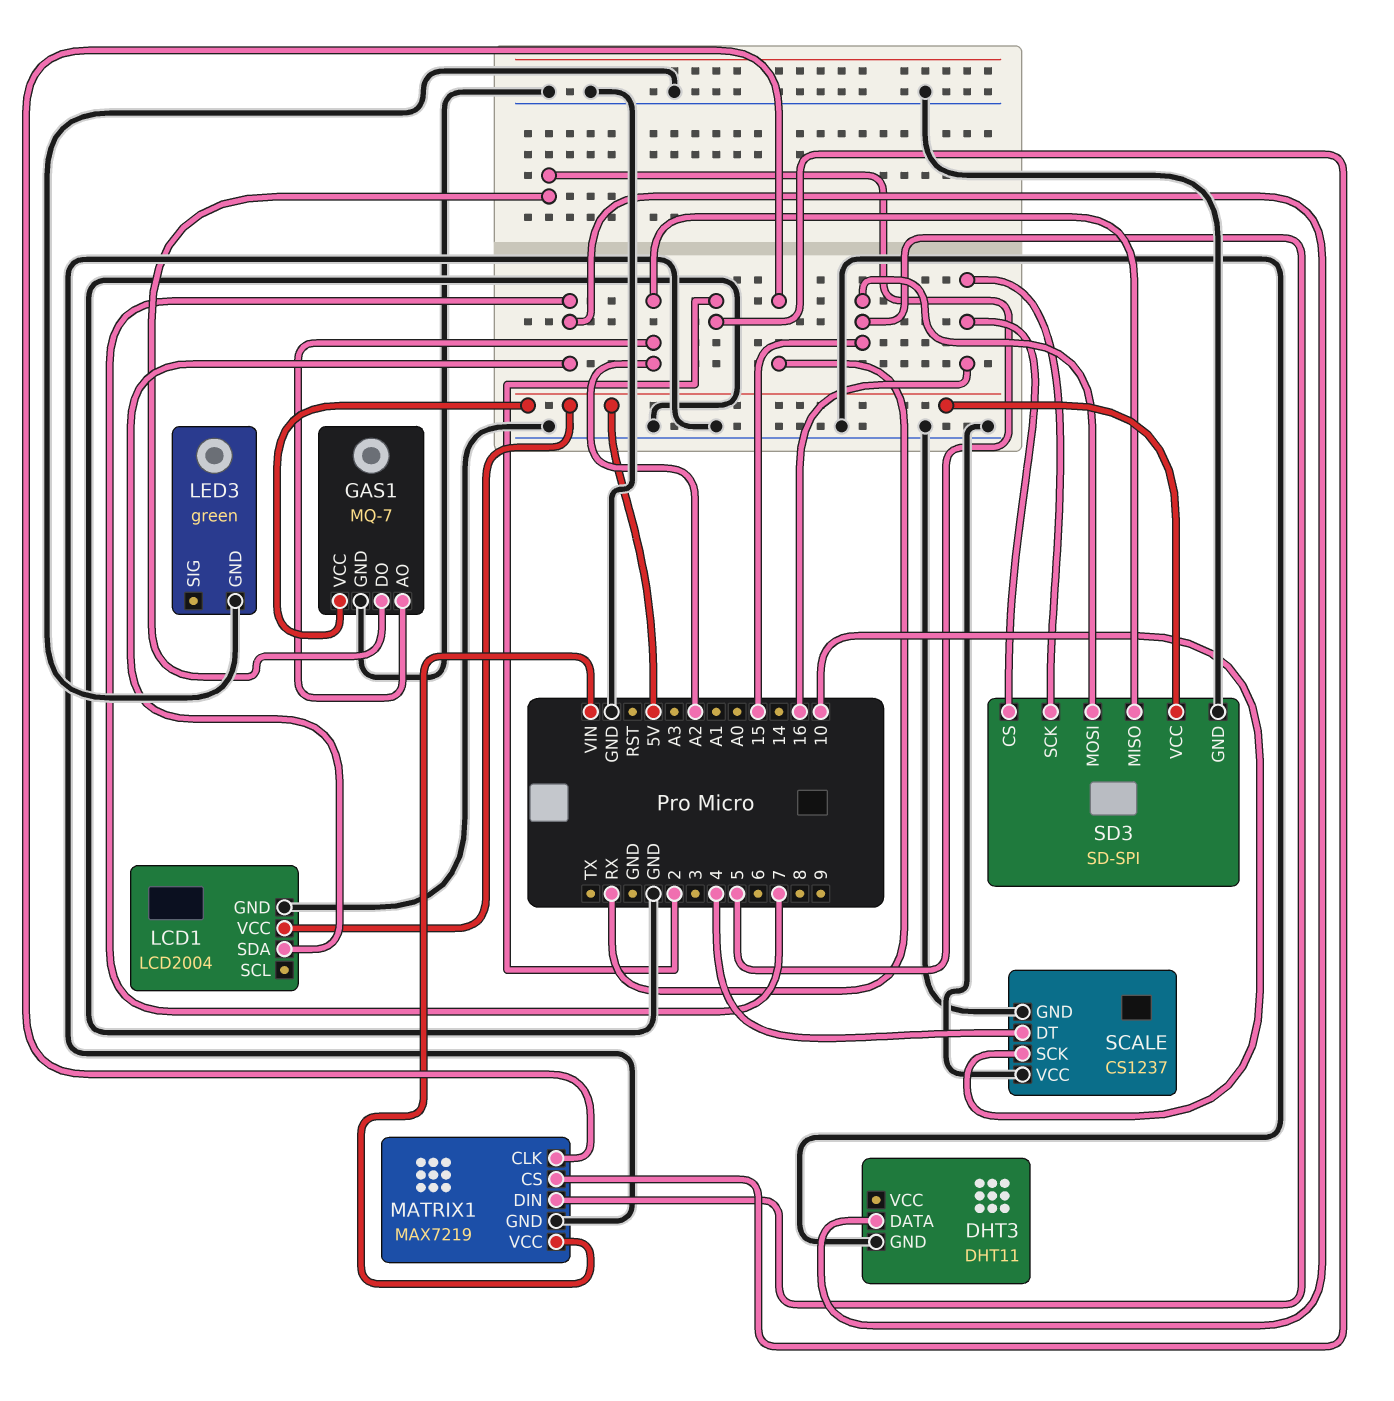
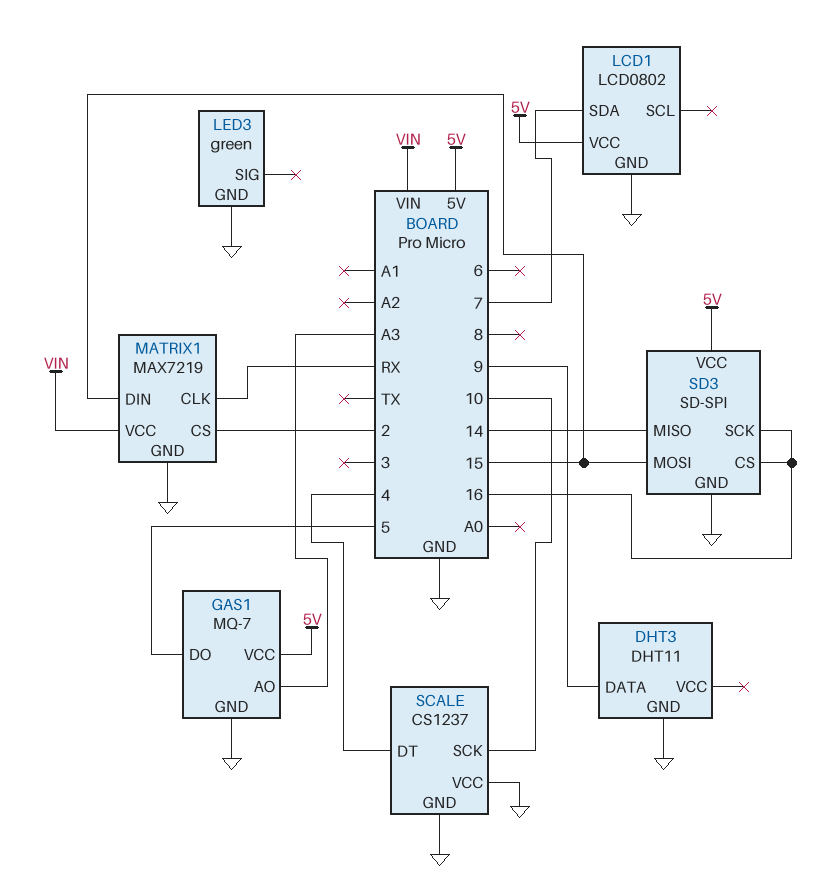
DHT3 pin DATA: 7 -> 9
GAS1 pin AO: A2 -> A3
LCD1: LCD2004 -> LCD0802
SD3 pin MISO: A2 -> 14

